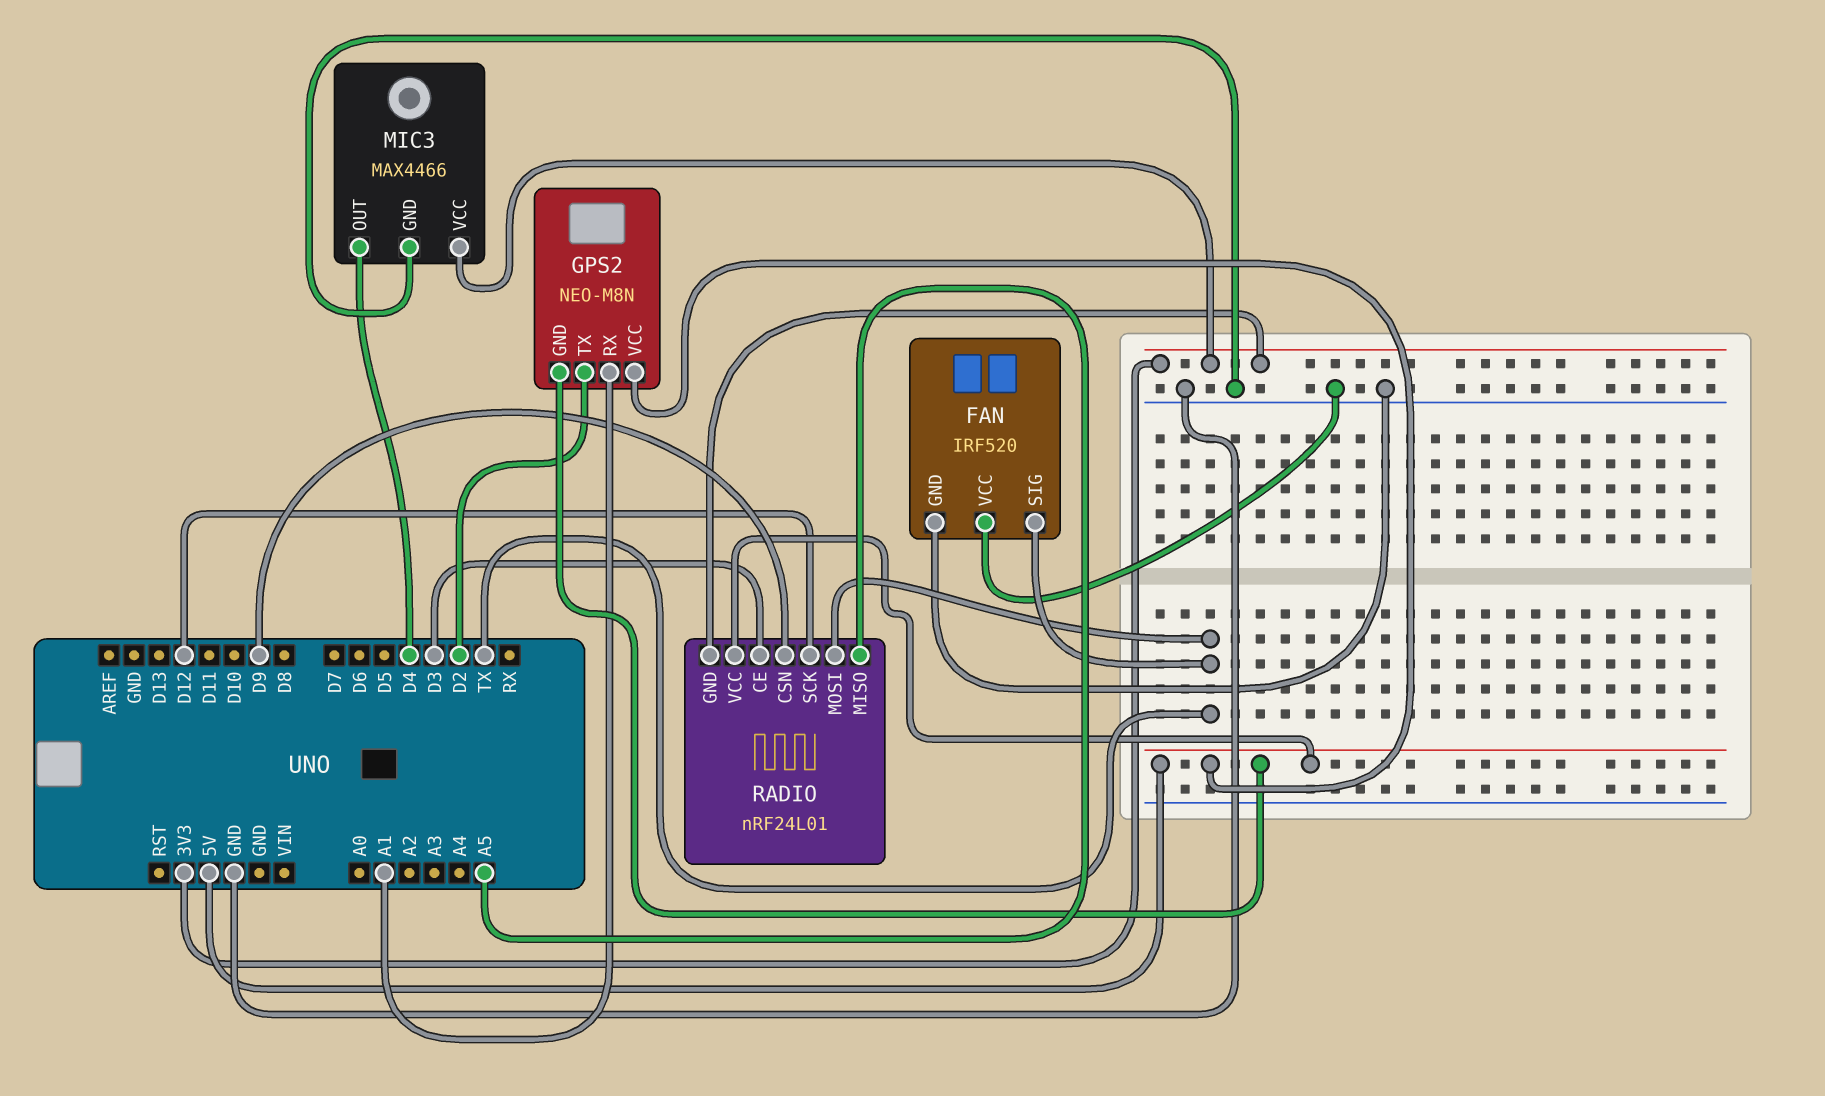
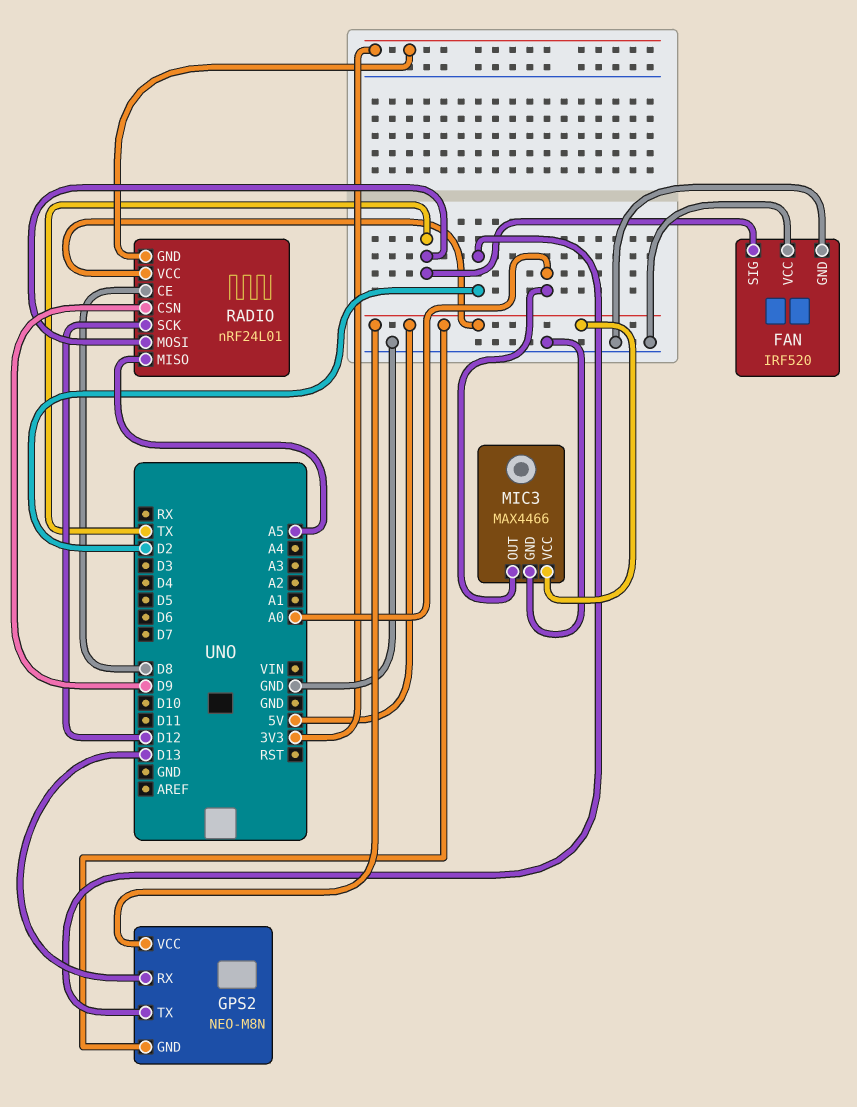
GPS2 pin RX: A1 -> D13
MIC3 pin OUT: D4 -> A0
MIC3 pin VCC: 3V3 -> 5V
RADIO pin CE: D3 -> D8

